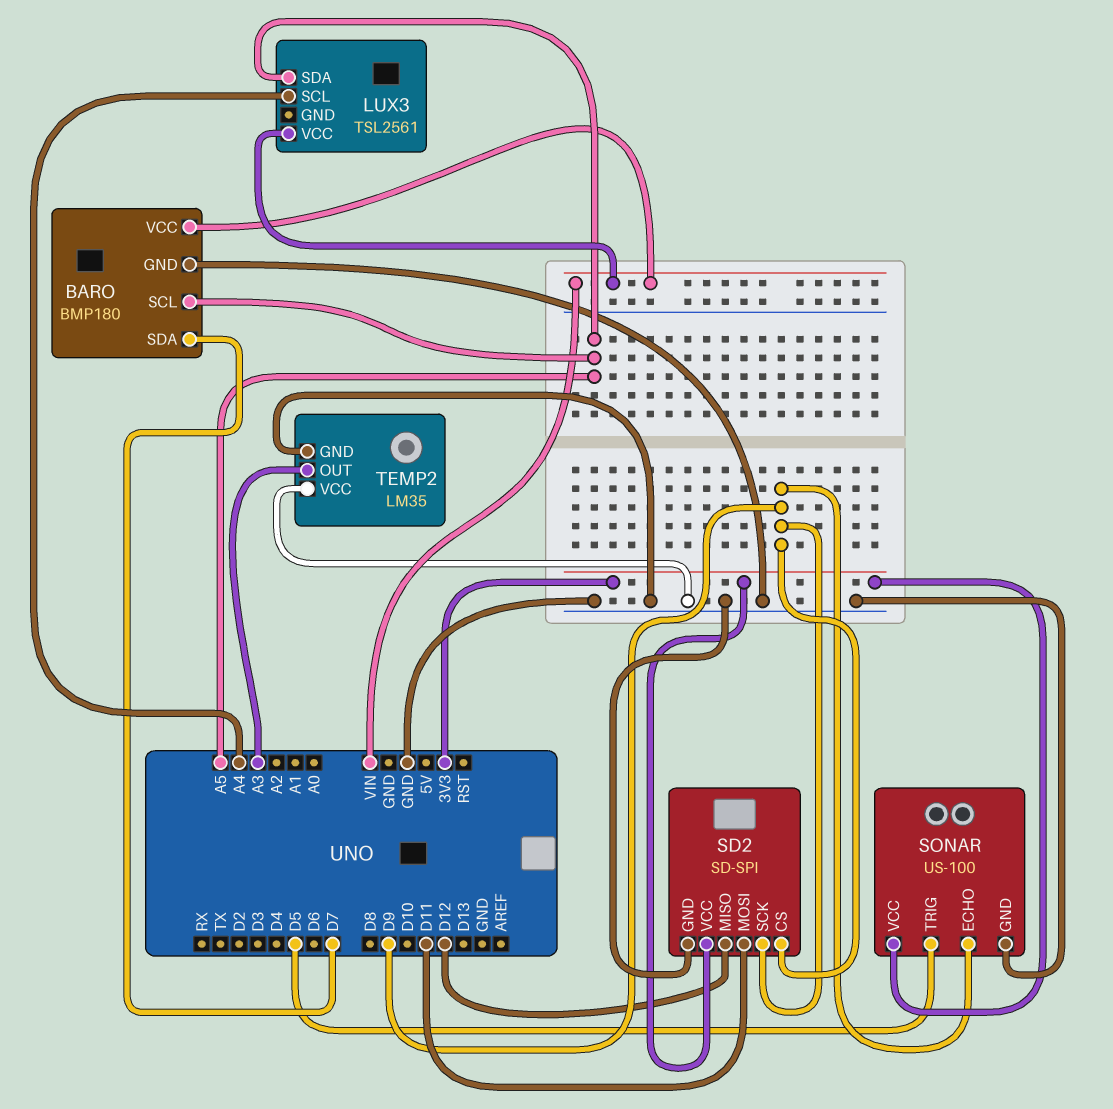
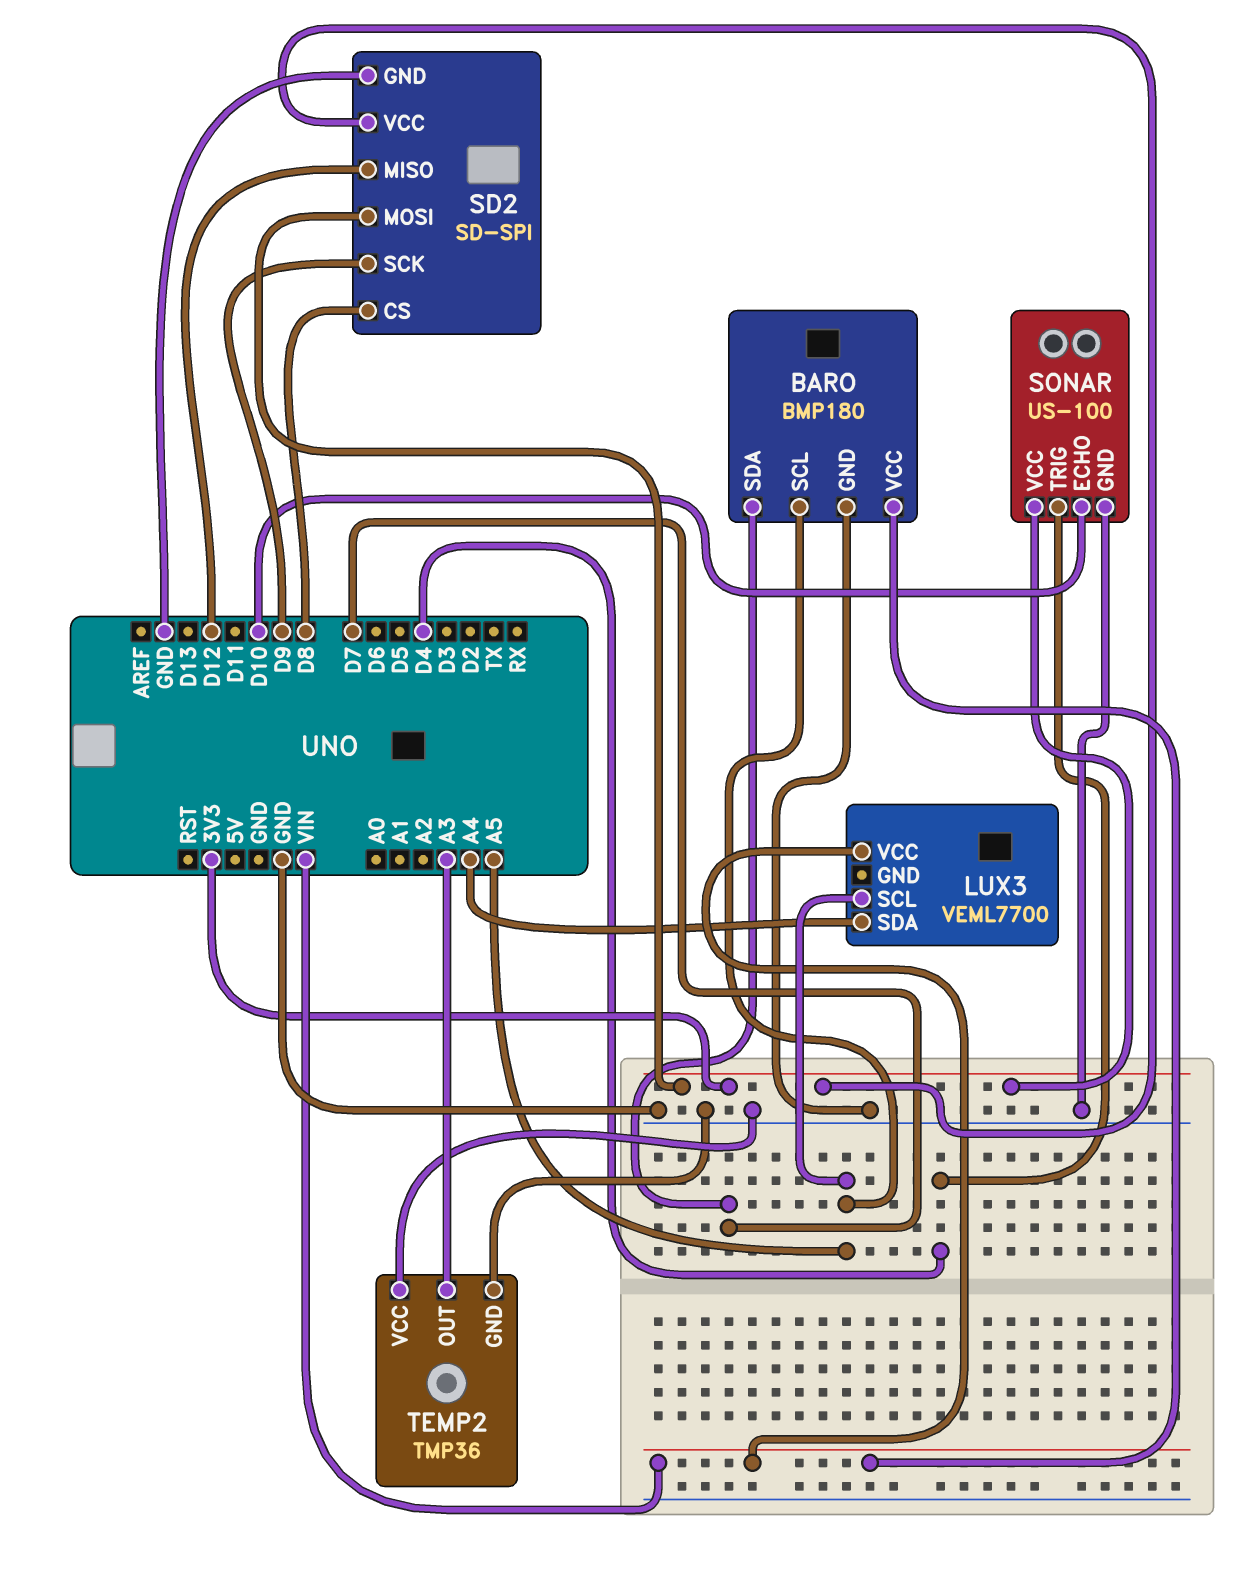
LUX3: TSL2561 -> VEML7700
LUX3 pin SCL: A4 -> A5
LUX3 pin SDA: A5 -> A4
SD2 pin CS: D9 -> D8
SD2 pin MOSI: D11 -> 3V3
SONAR pin ECHO: D9 -> D10
SONAR pin TRIG: D5 -> D4
TEMP2: LM35 -> TMP36

